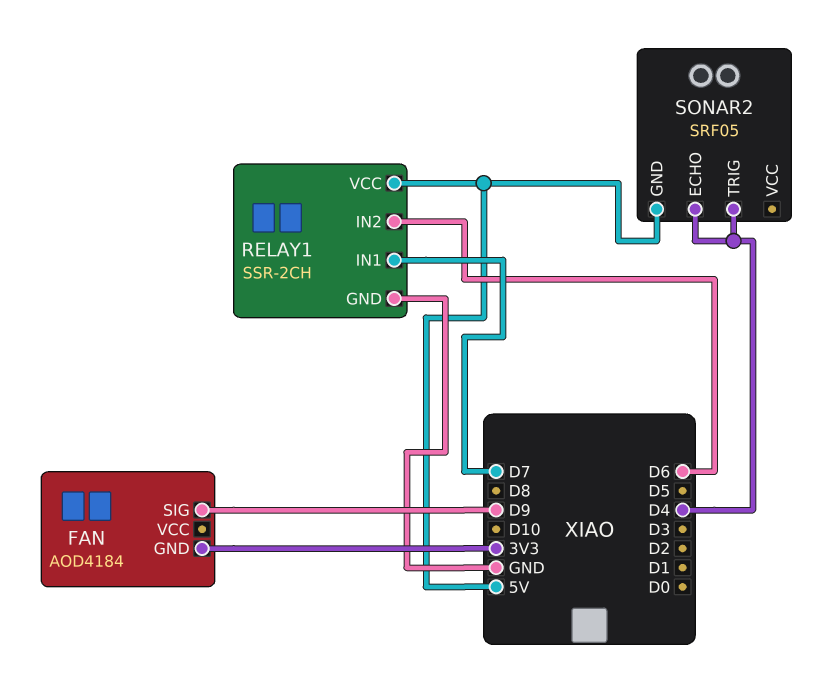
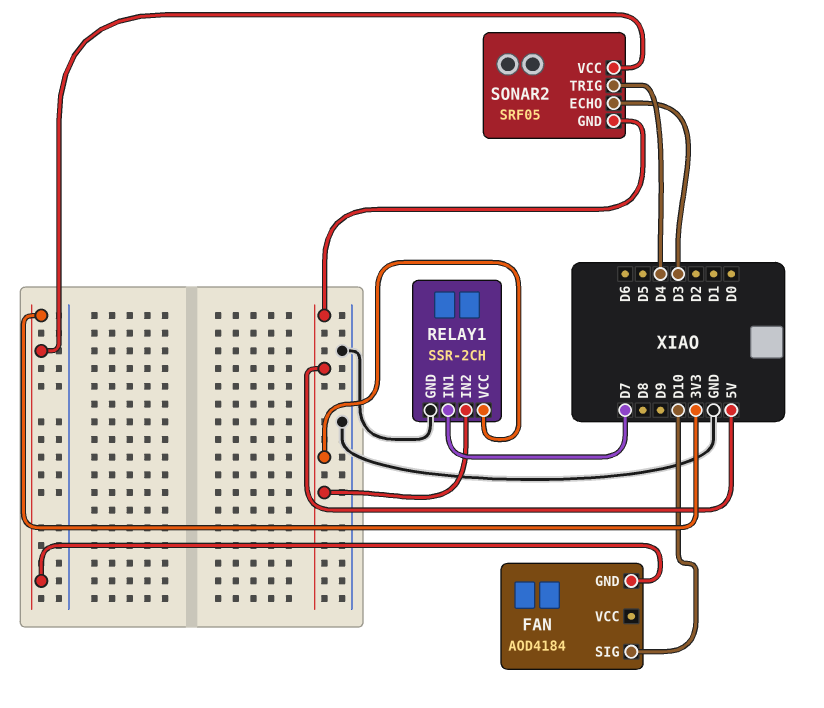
FAN pin SIG: D9 -> D10
RELAY1 pin IN2: D6 -> 5V
SONAR2 pin ECHO: D4 -> D3
SONAR2 pin VCC: none -> 3V3

